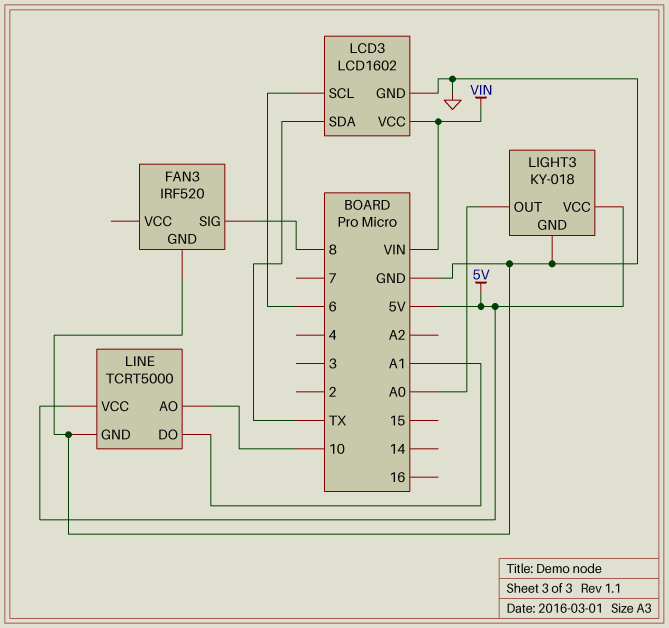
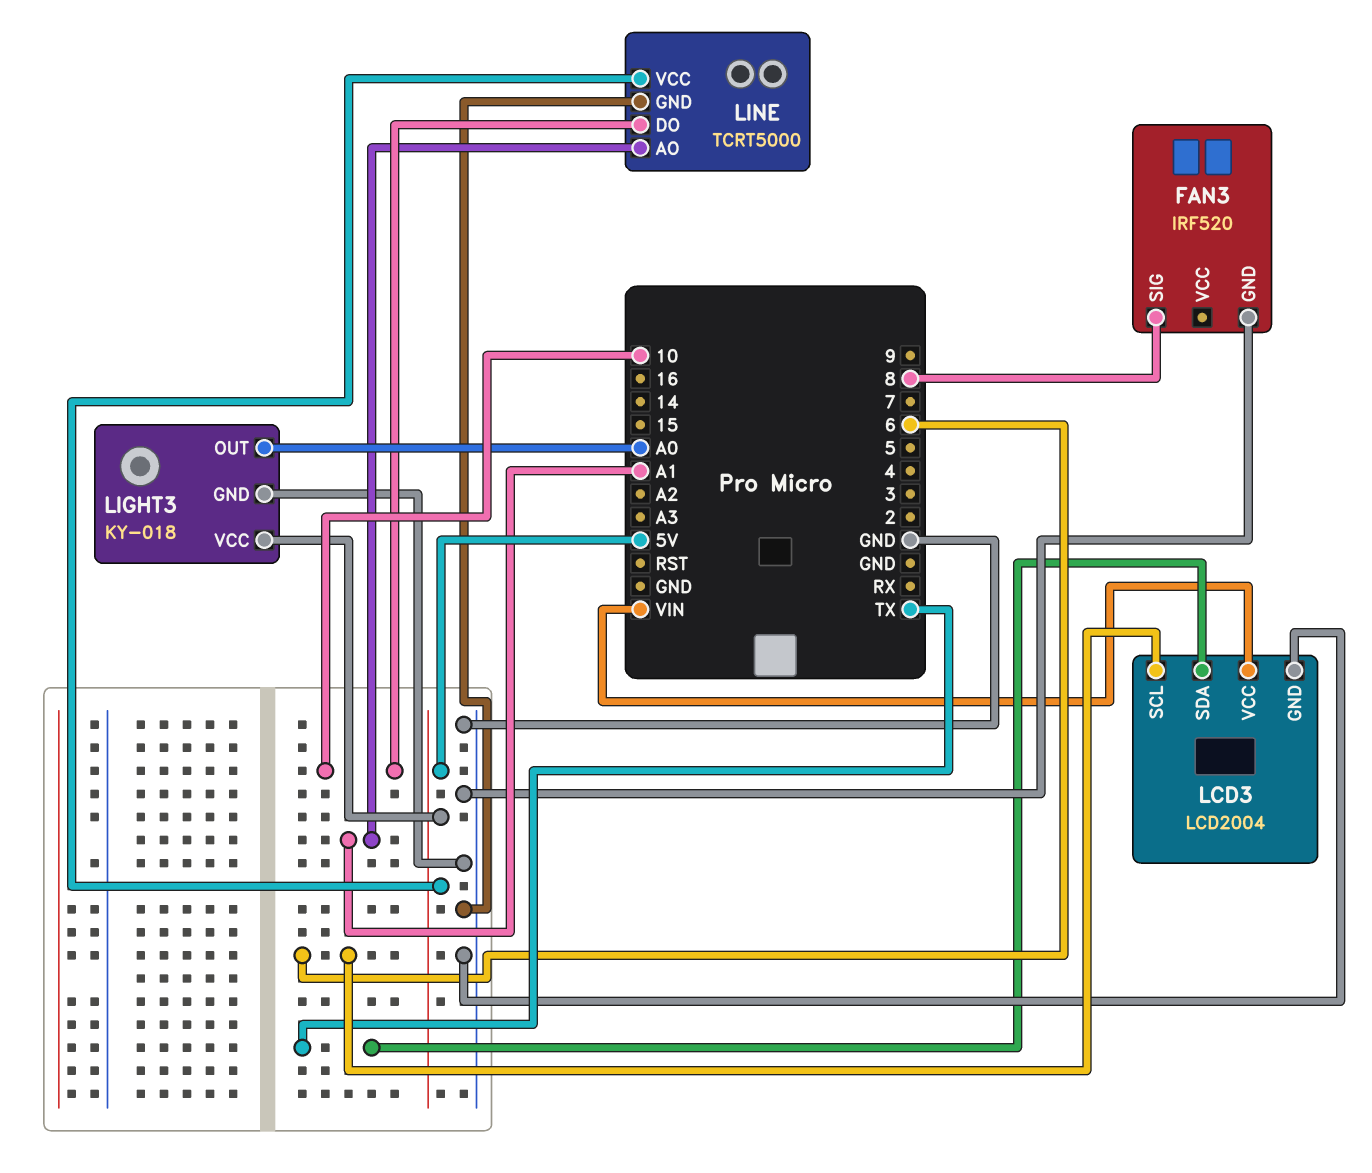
LCD3: LCD1602 -> LCD2004
LINE pin AO: 10 -> A1
LINE pin DO: A1 -> 10

